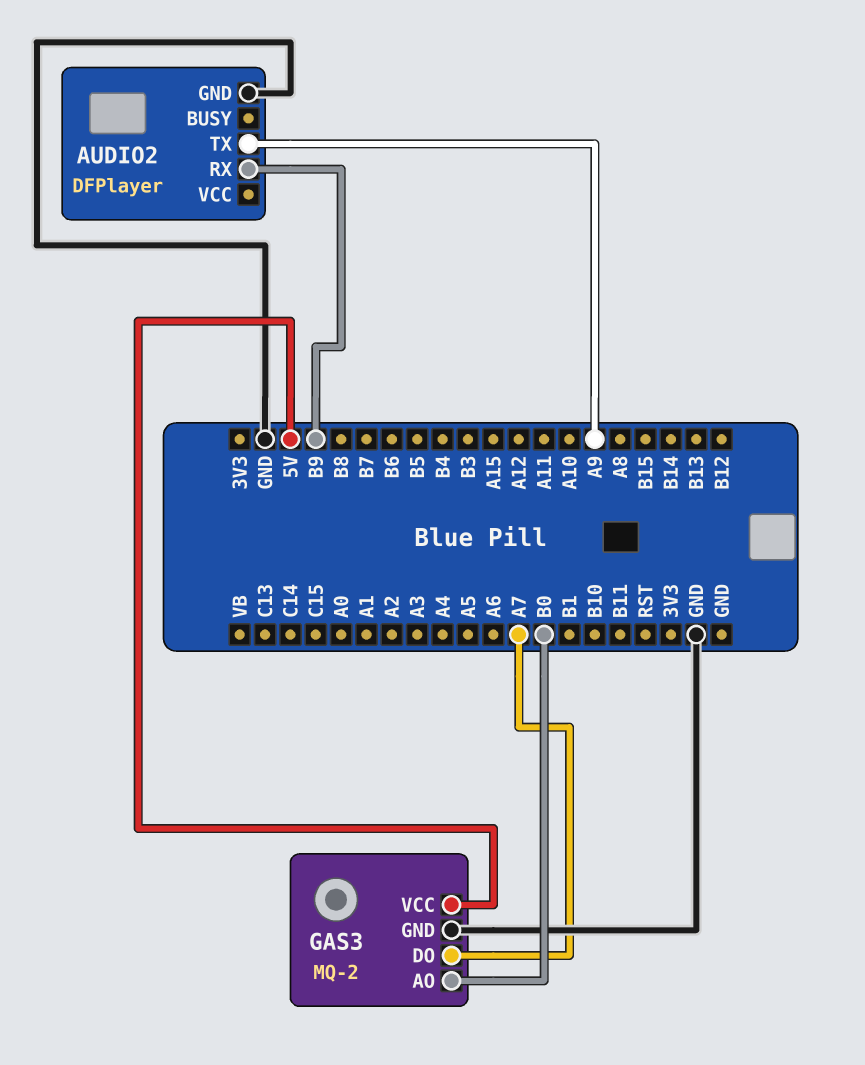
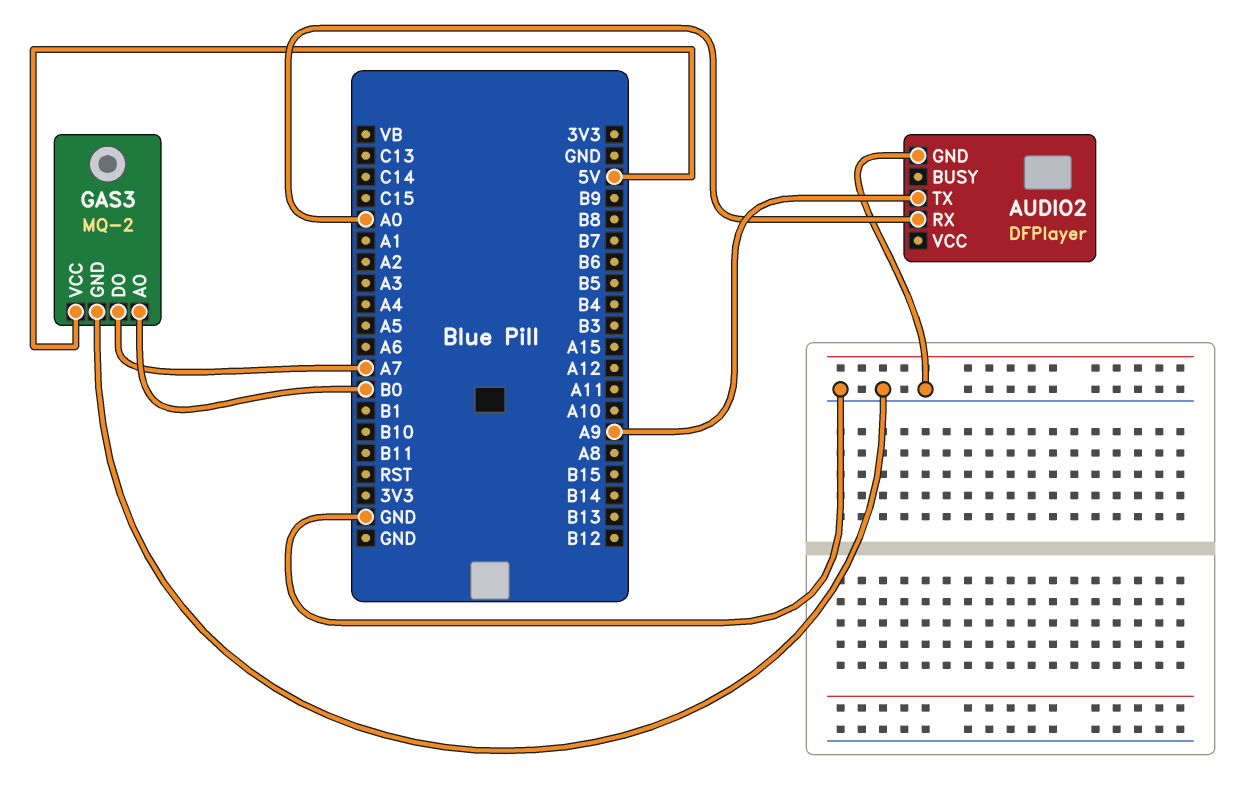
AUDIO2 pin RX: B9 -> A0

